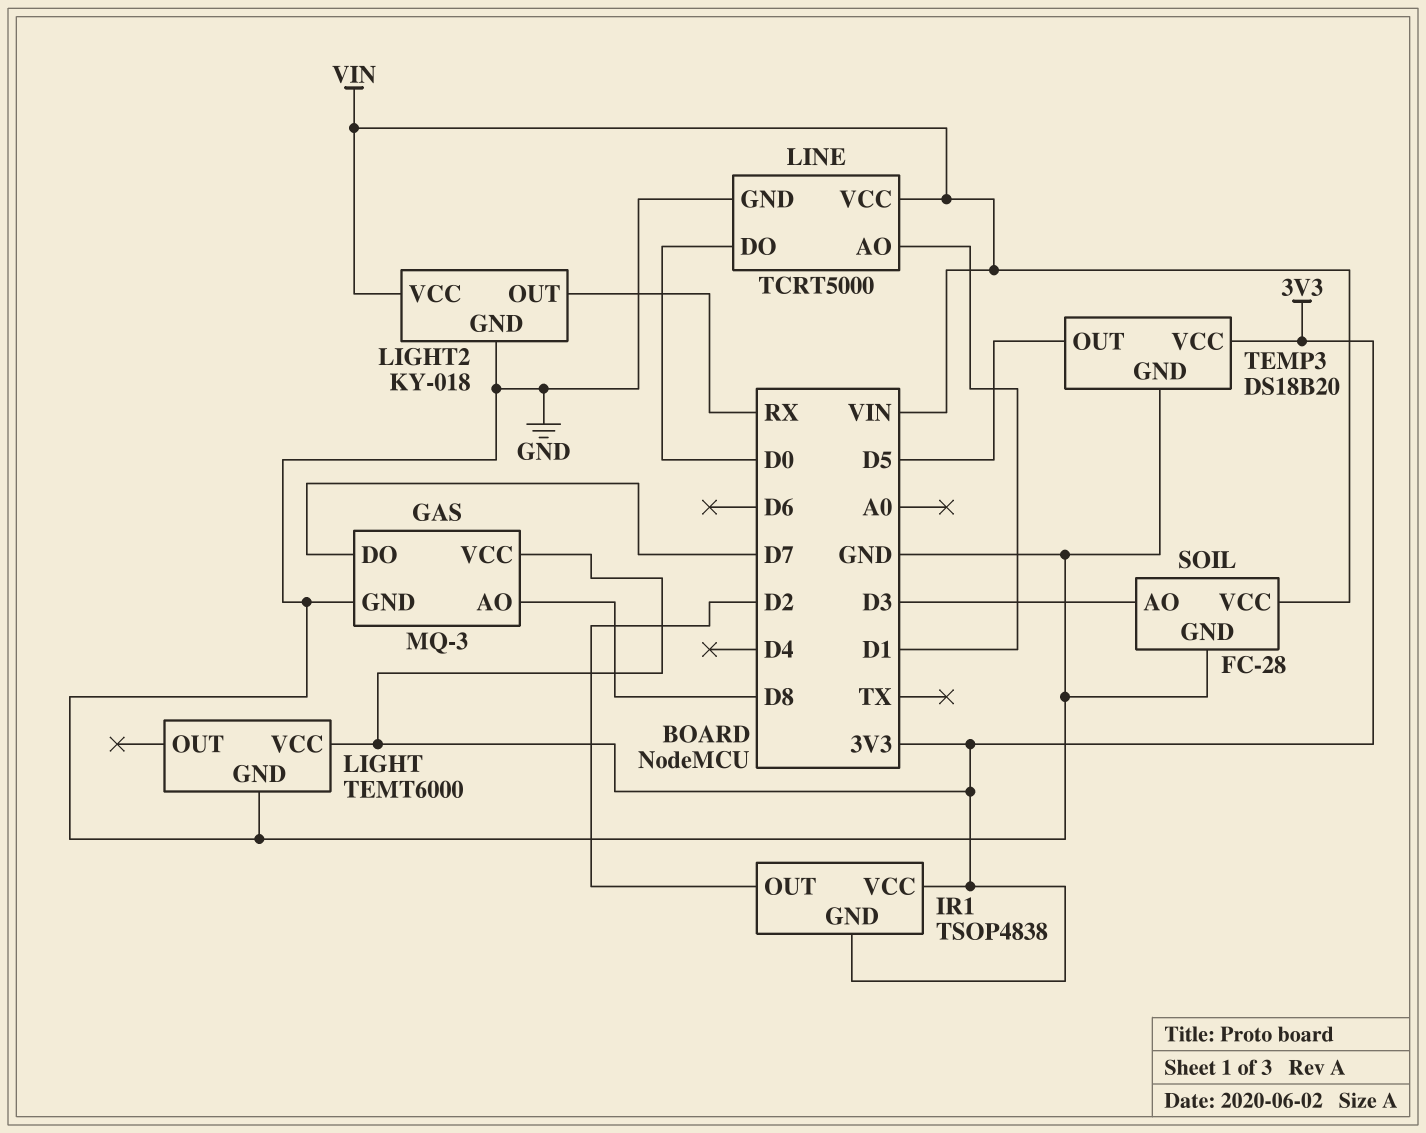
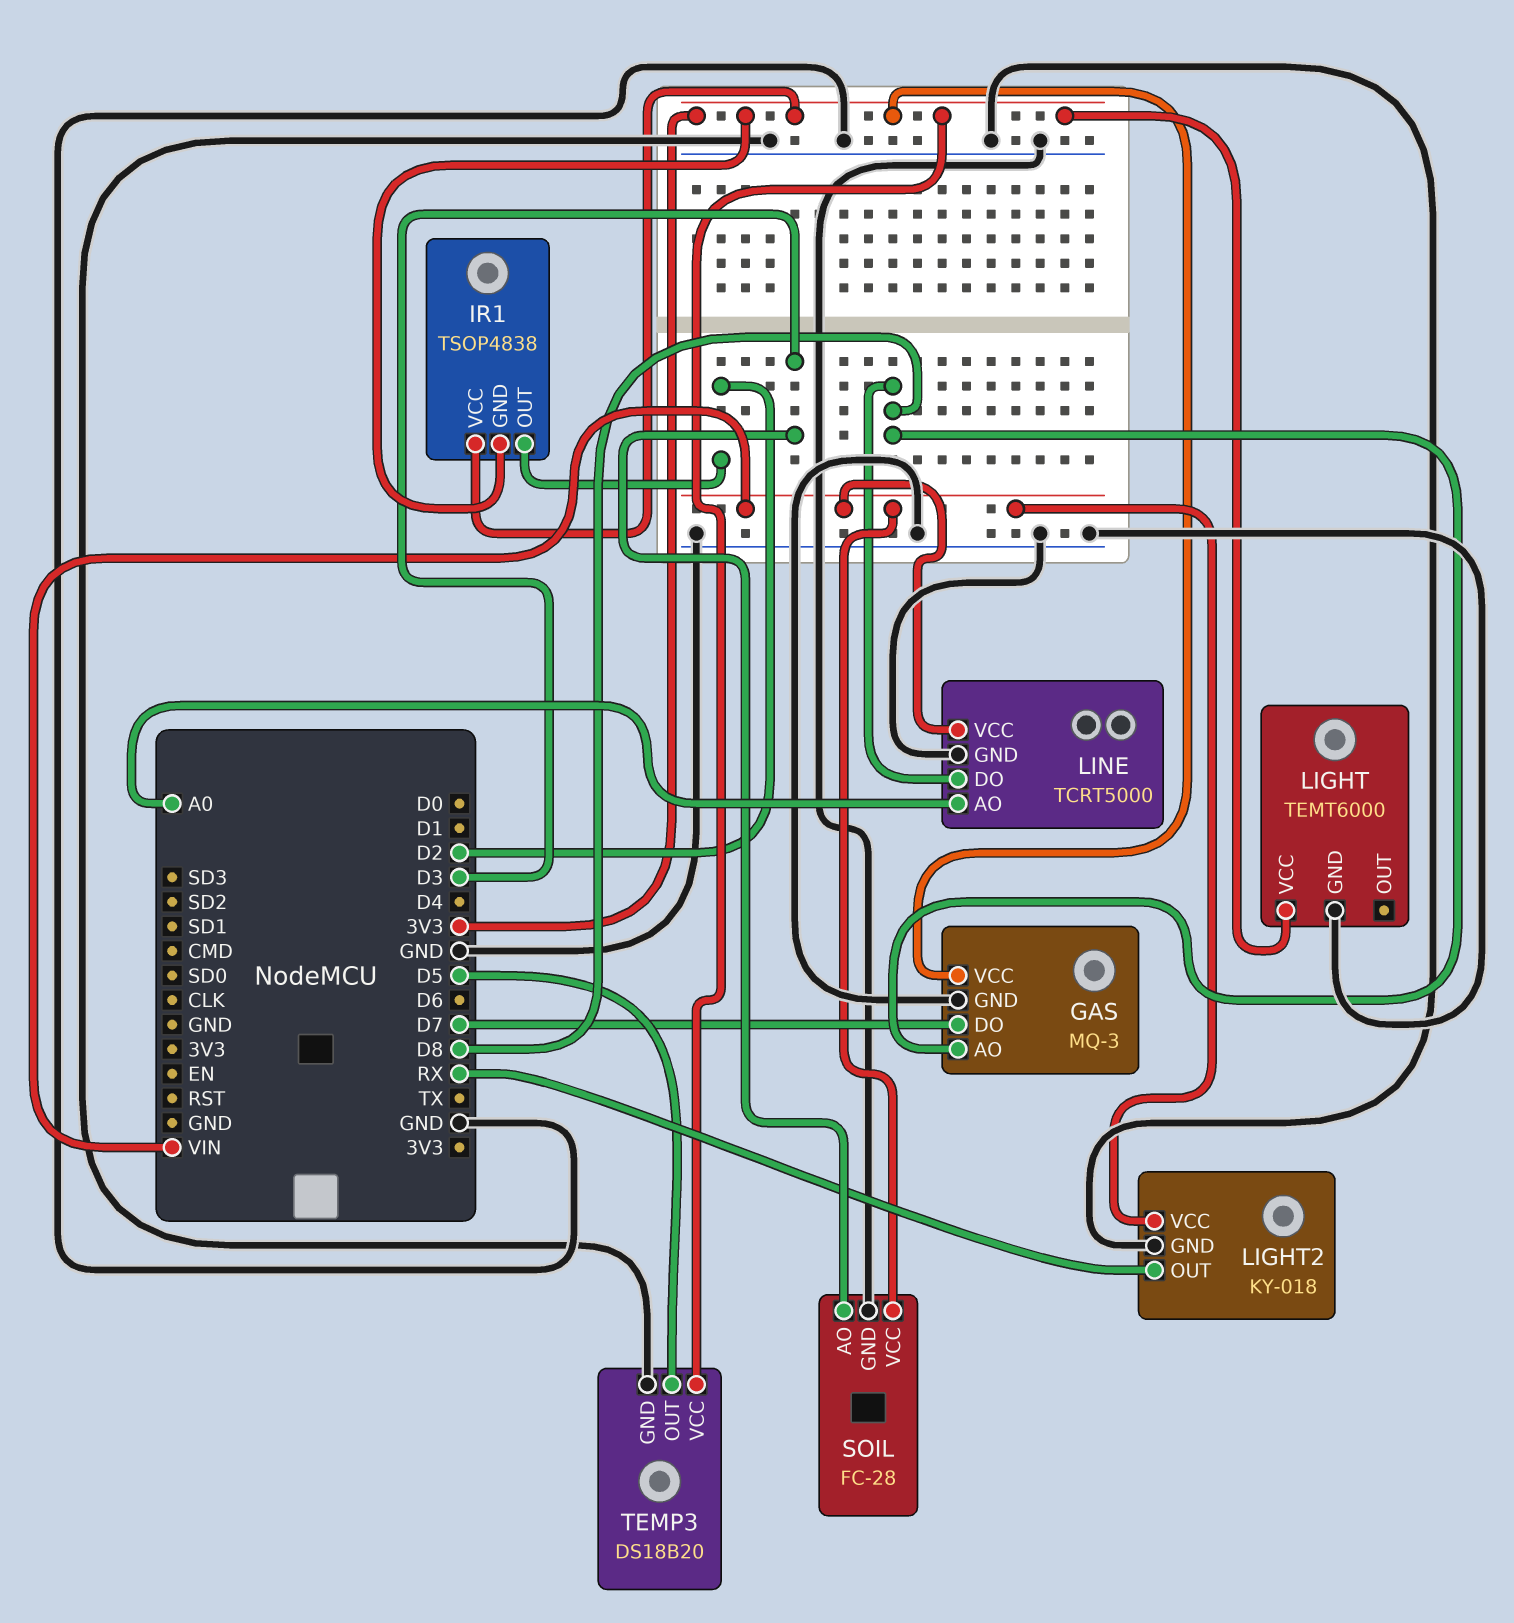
LINE pin AO: D1 -> A0
LINE pin DO: D0 -> D8

